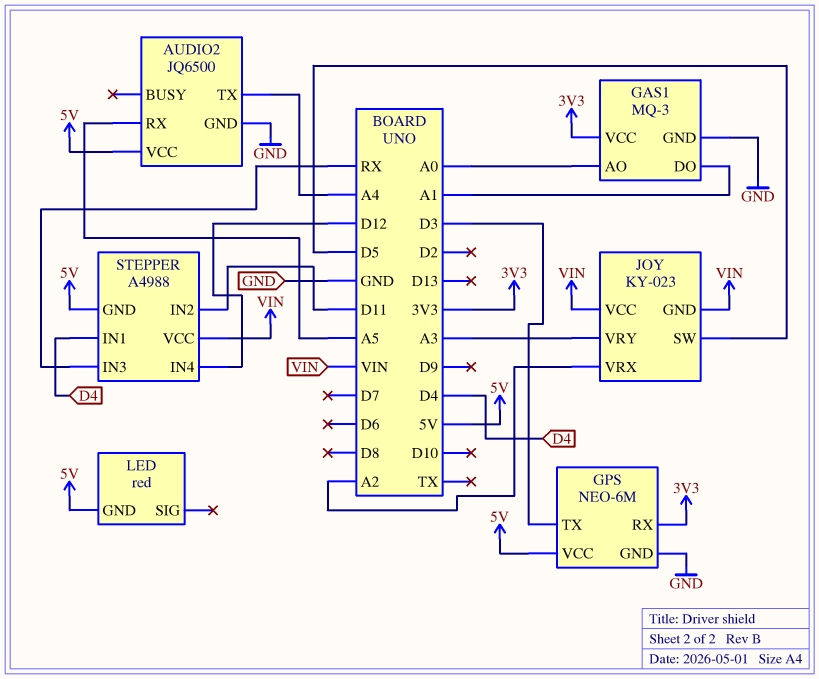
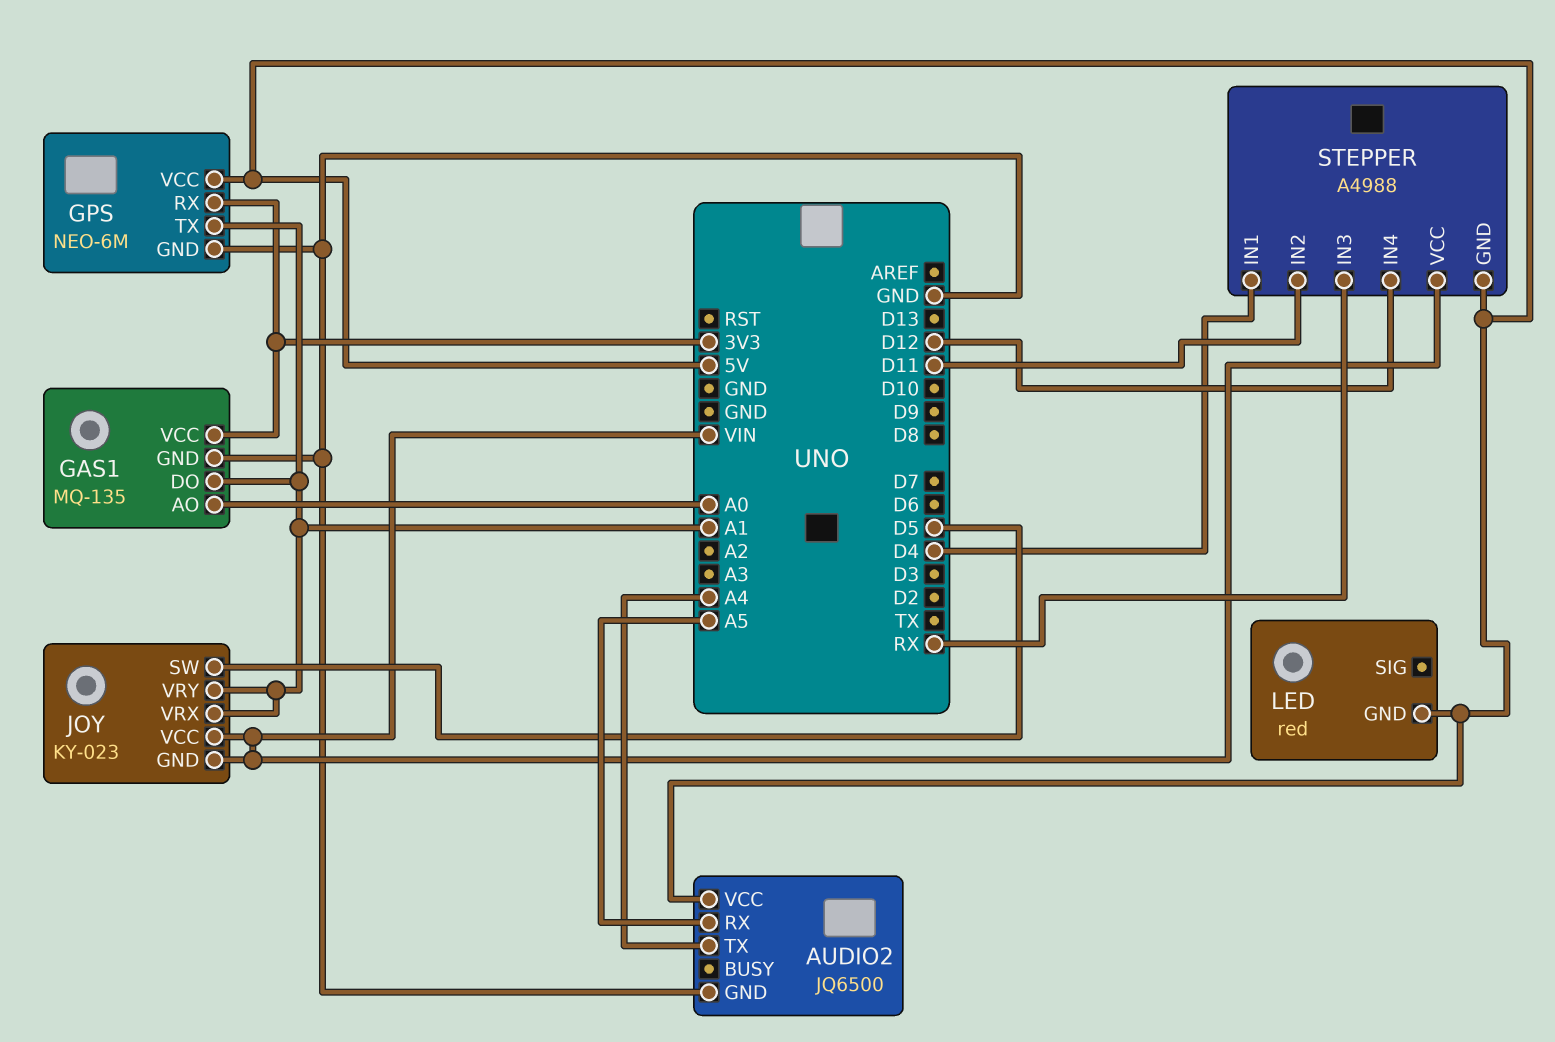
GAS1: MQ-3 -> MQ-135
GPS pin TX: D3 -> A1
JOY pin VRX: A2 -> A1
JOY pin VRY: A3 -> A1

